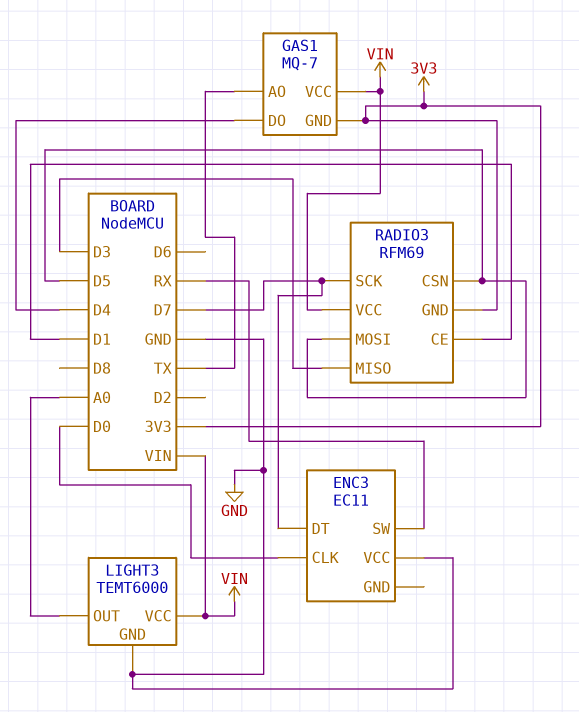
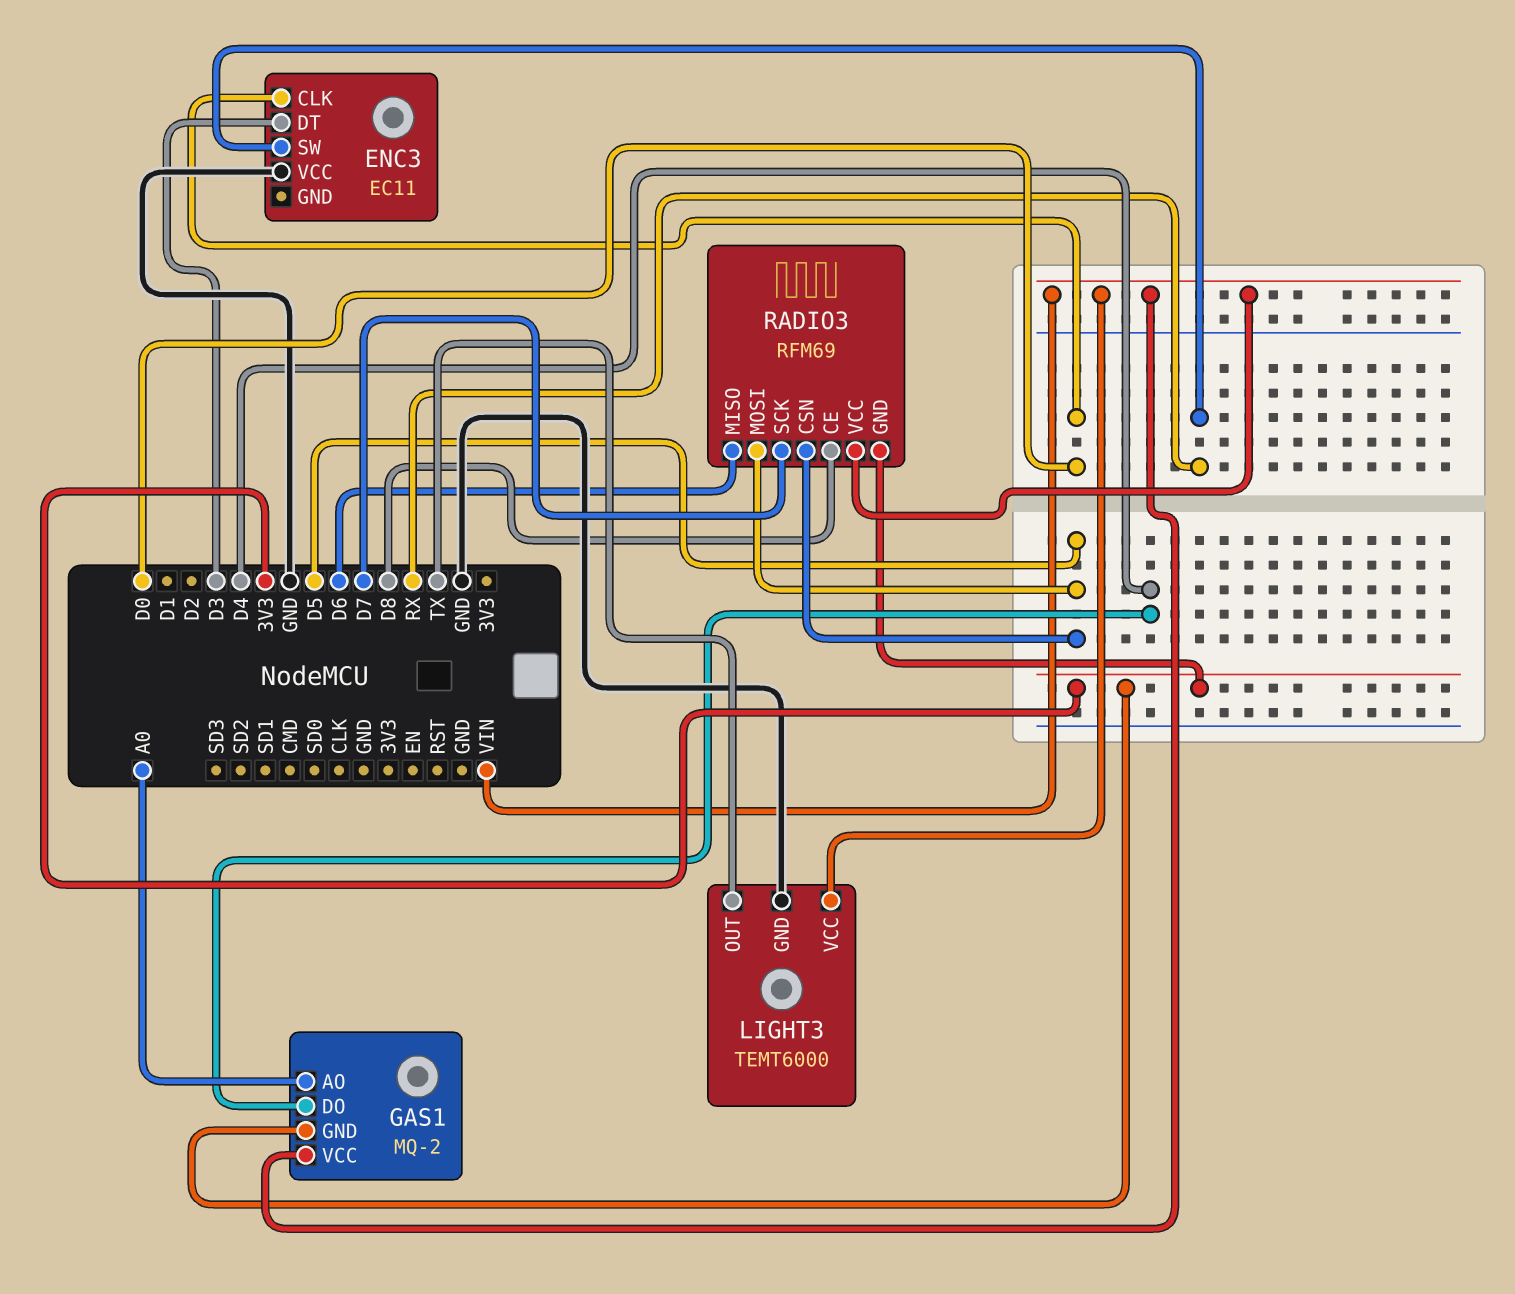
ENC3 pin DT: D7 -> D3
GAS1: MQ-7 -> MQ-2
GAS1 pin AO: TX -> A0
LIGHT3 pin OUT: A0 -> TX
RADIO3 pin CE: D1 -> D8
RADIO3 pin MISO: D3 -> D6

